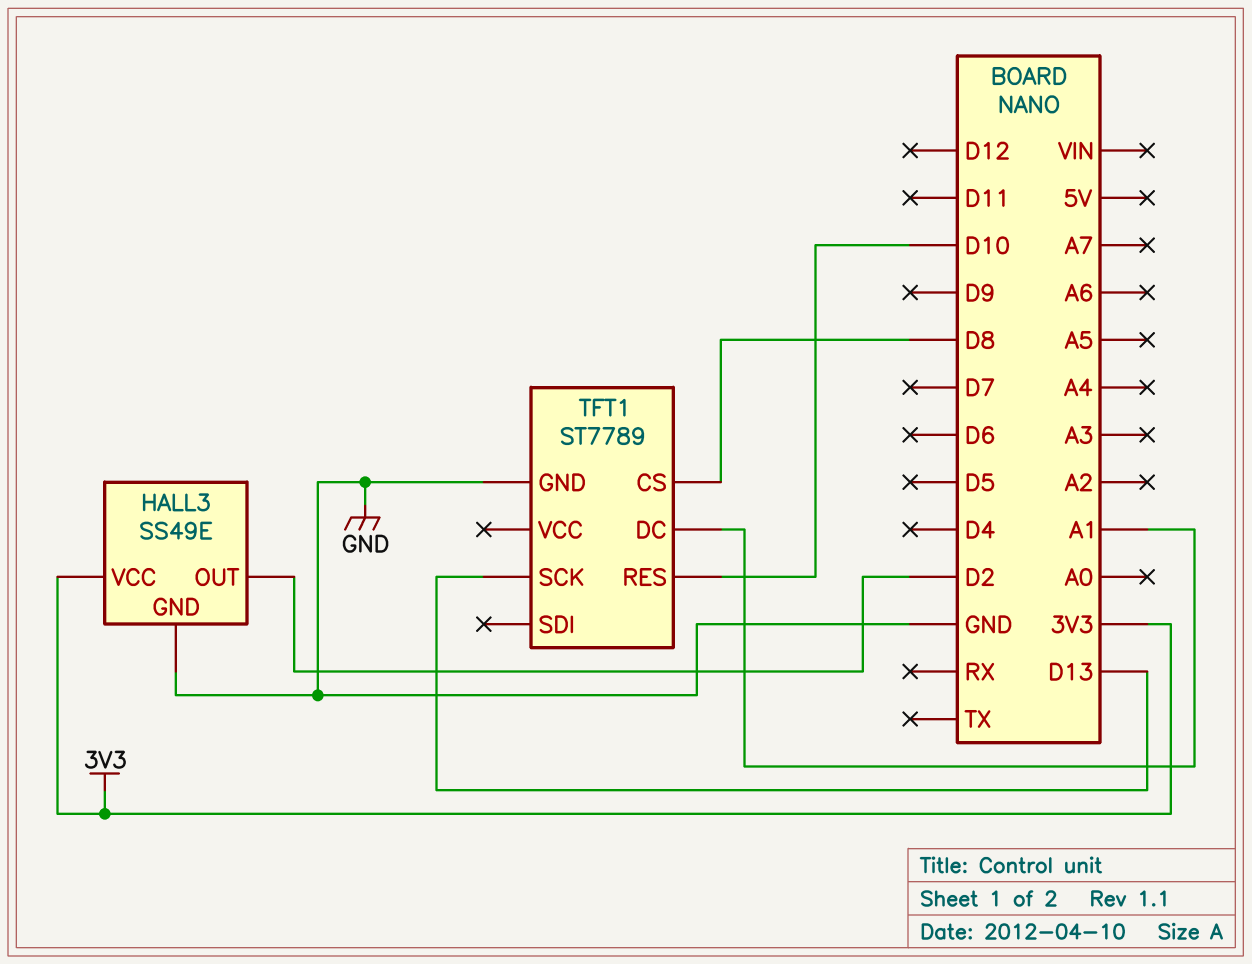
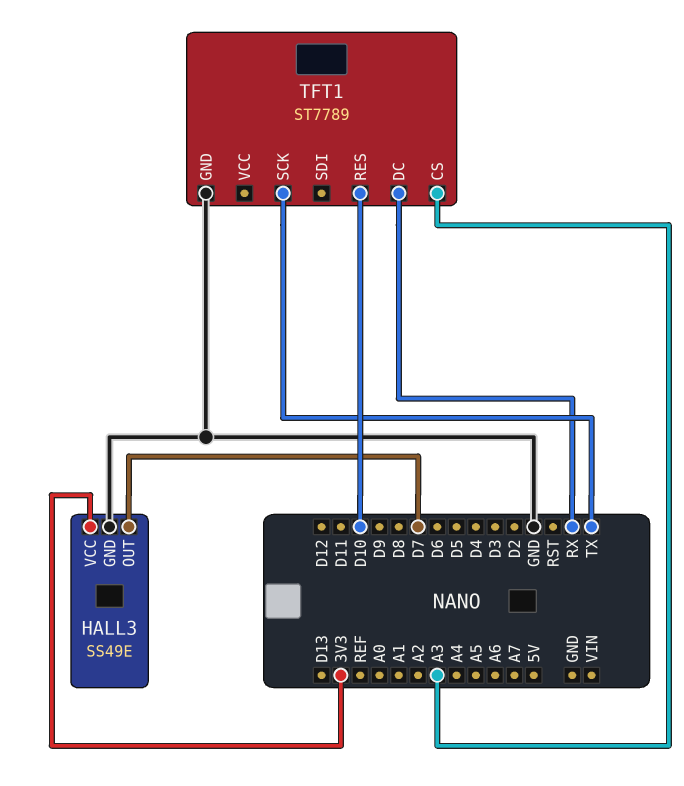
HALL3 pin OUT: D2 -> D7
TFT1 pin CS: D8 -> A3
TFT1 pin DC: A1 -> RX
TFT1 pin SCK: D13 -> TX

